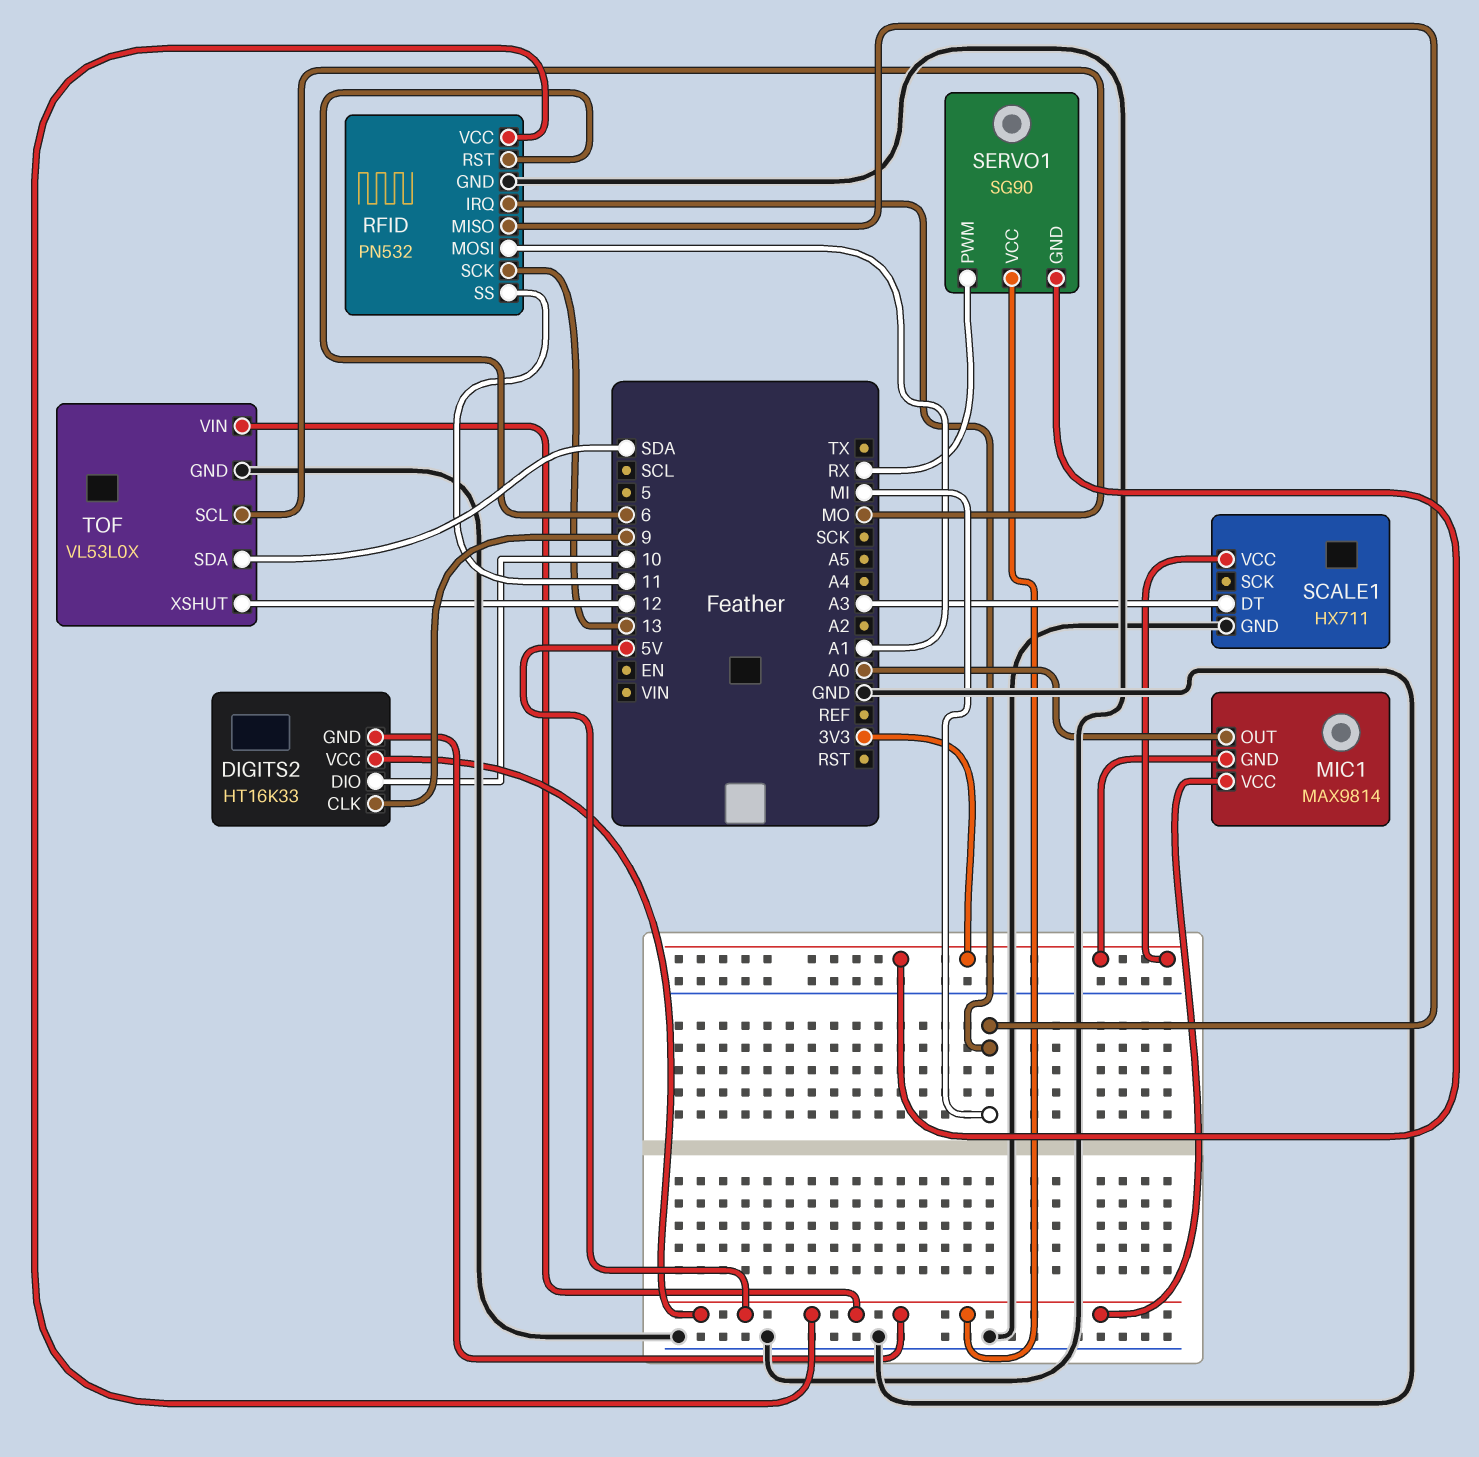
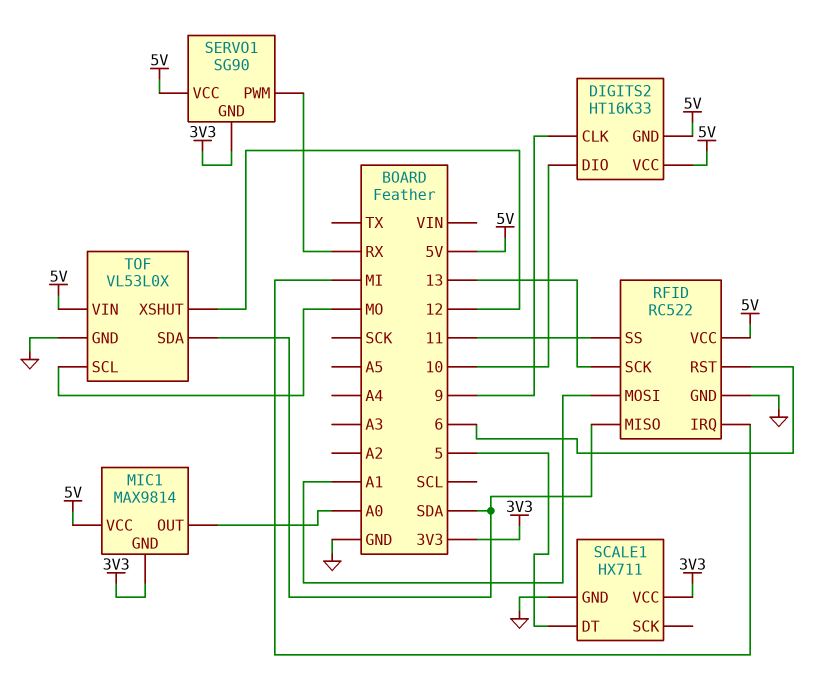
RFID: PN532 -> RC522
RFID pin MISO: MI -> SDA
SCALE1 pin DT: A3 -> 5

